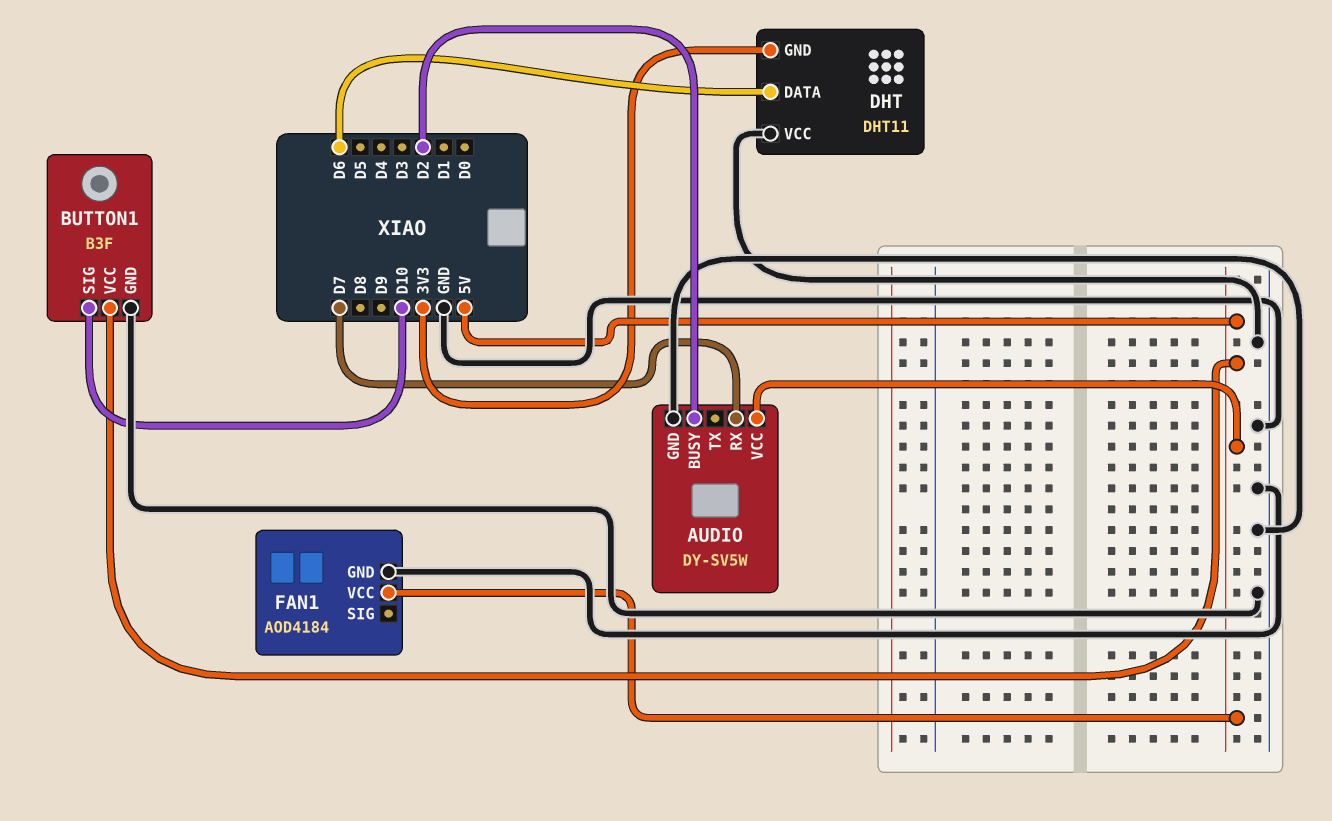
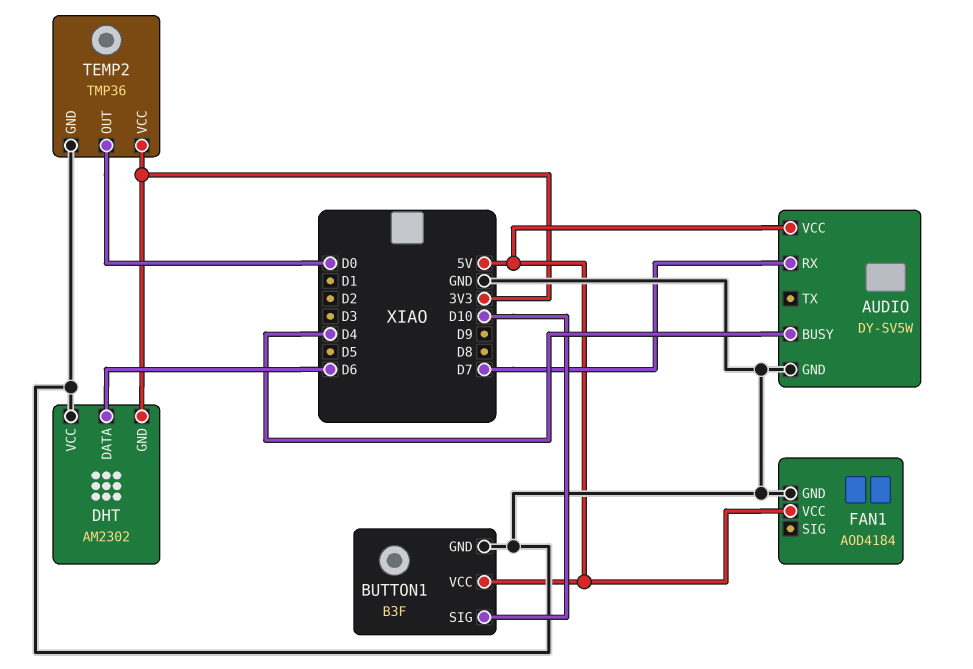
AUDIO pin BUSY: D2 -> D4
DHT: DHT11 -> AM2302
TEMP2: none -> TMP36
TEMP2 pin GND: none -> GND
TEMP2 pin OUT: none -> D0
TEMP2 pin VCC: none -> 3V3

